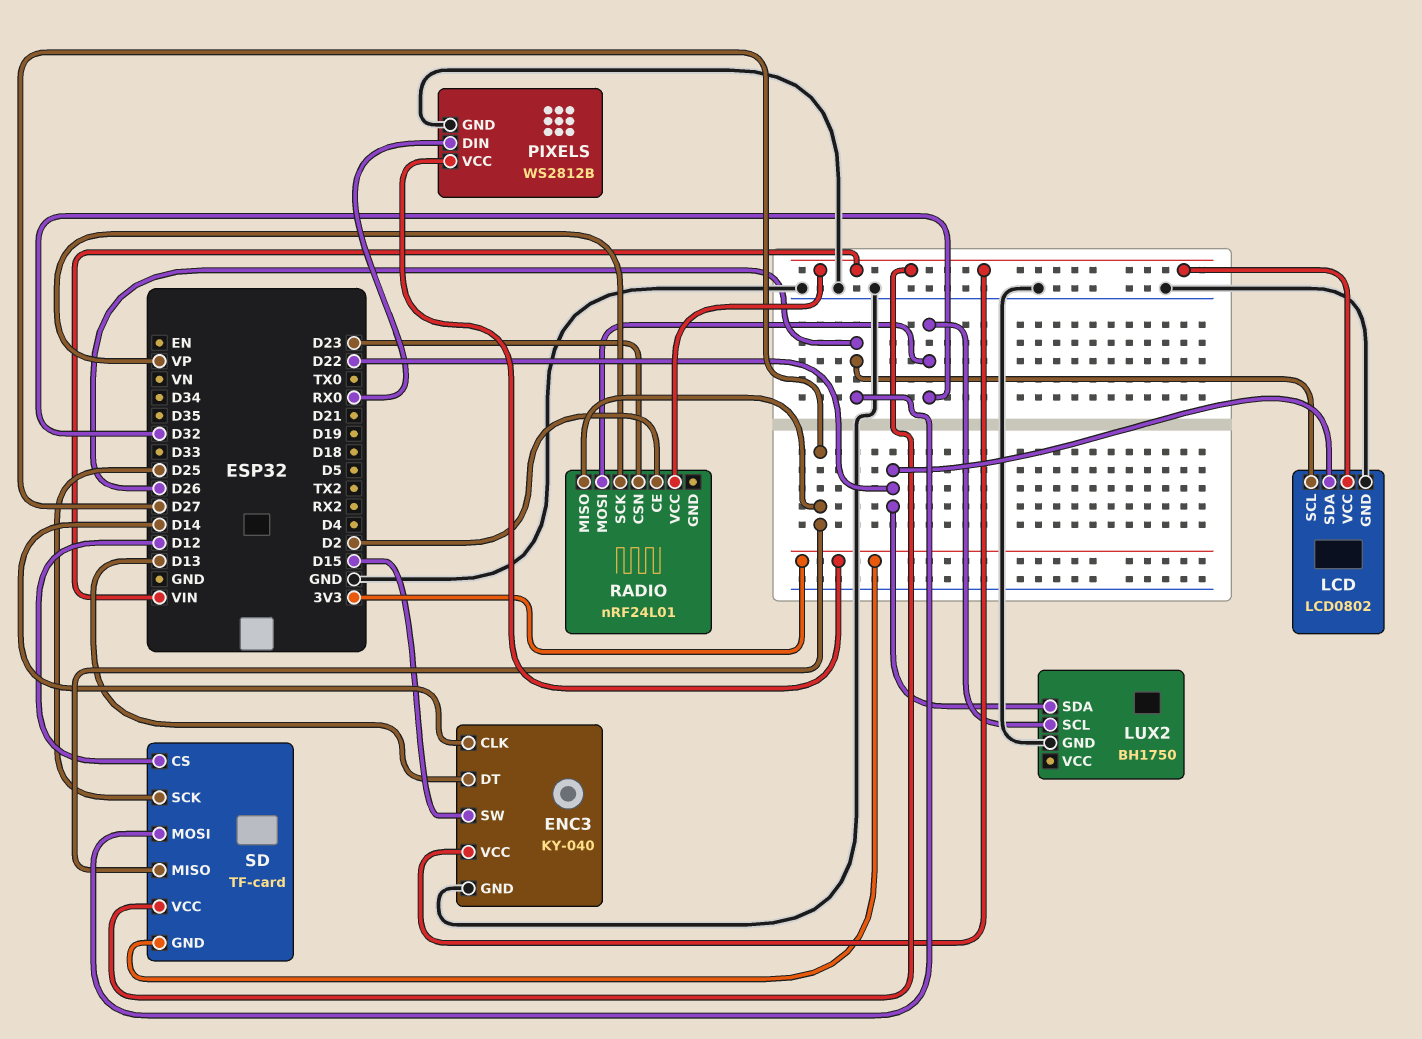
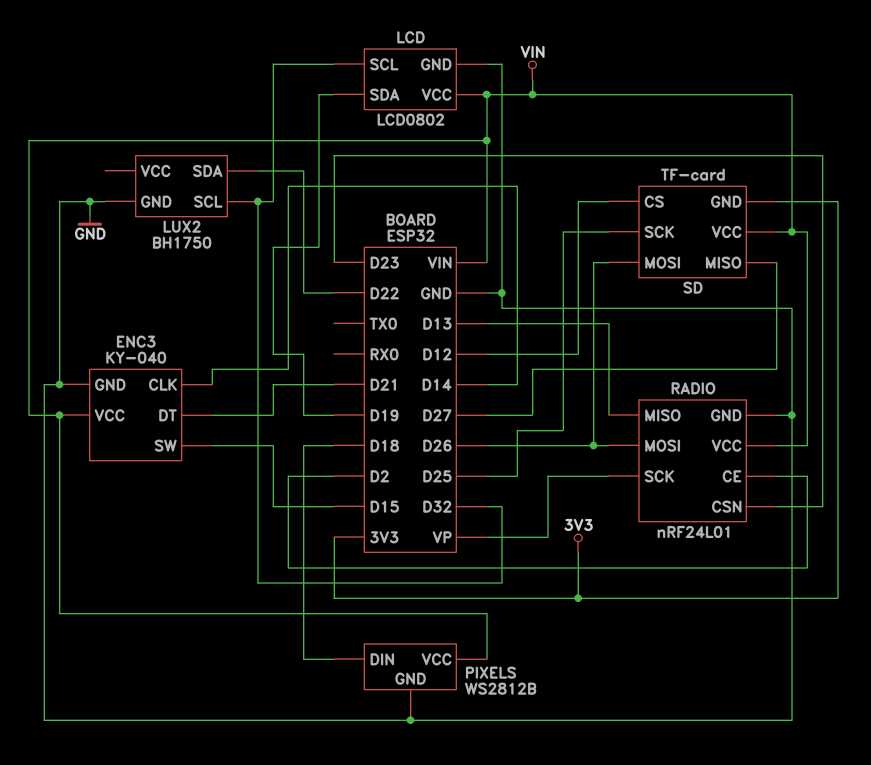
ENC3 pin DT: D13 -> D21
LCD pin SCL: D26 -> D32
LCD pin SDA: D22 -> D19
PIXELS pin DIN: RX0 -> D18
PIXELS pin VCC: 3V3 -> VIN
RADIO pin GND: none -> GND
RADIO pin MISO: D27 -> D13
RADIO pin MOSI: D32 -> D26

